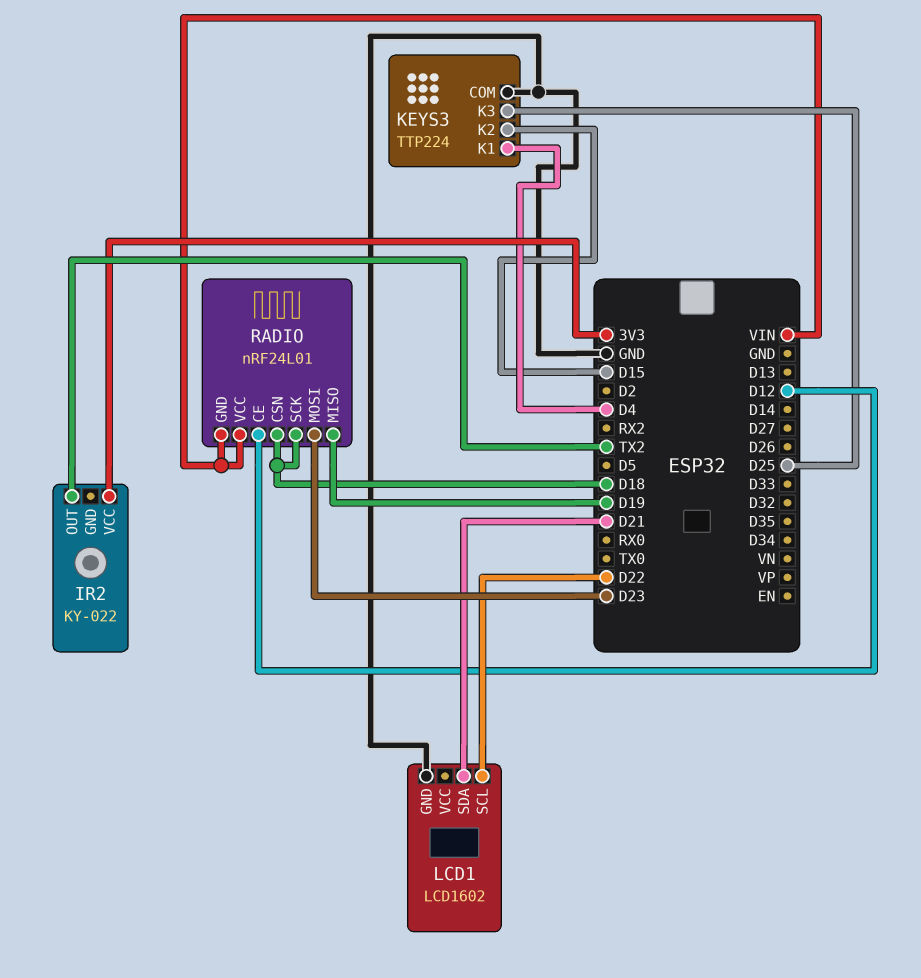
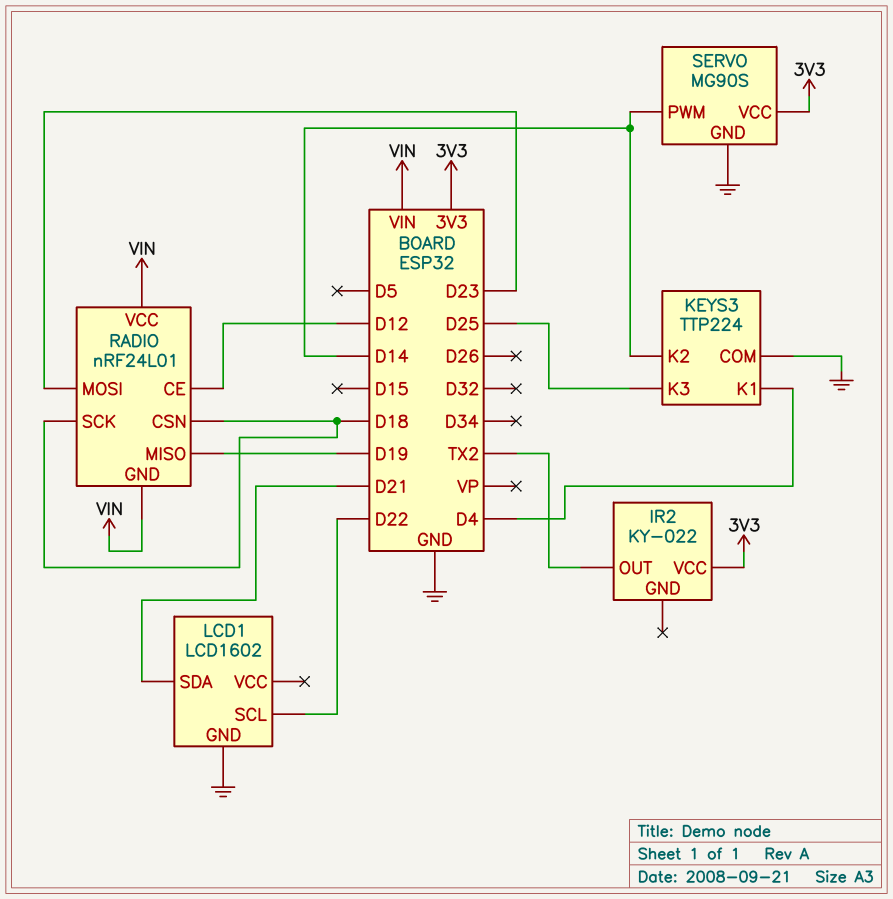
KEYS3 pin K2: D15 -> D14
SERVO: none -> MG90S
SERVO pin GND: none -> GND
SERVO pin PWM: none -> D14
SERVO pin VCC: none -> 3V3

